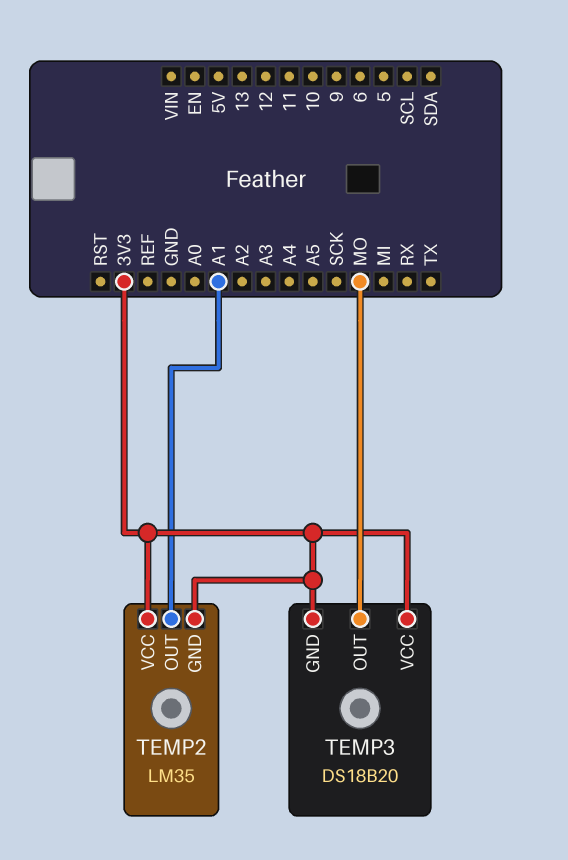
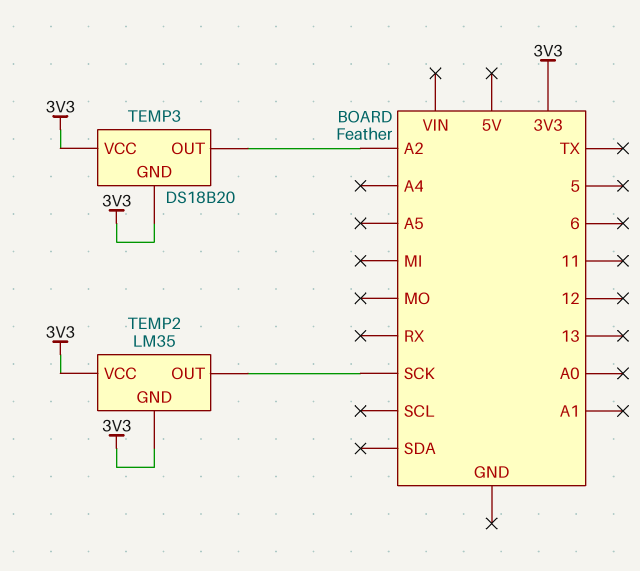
TEMP2 pin OUT: A1 -> SCK
TEMP3 pin OUT: MO -> A2

